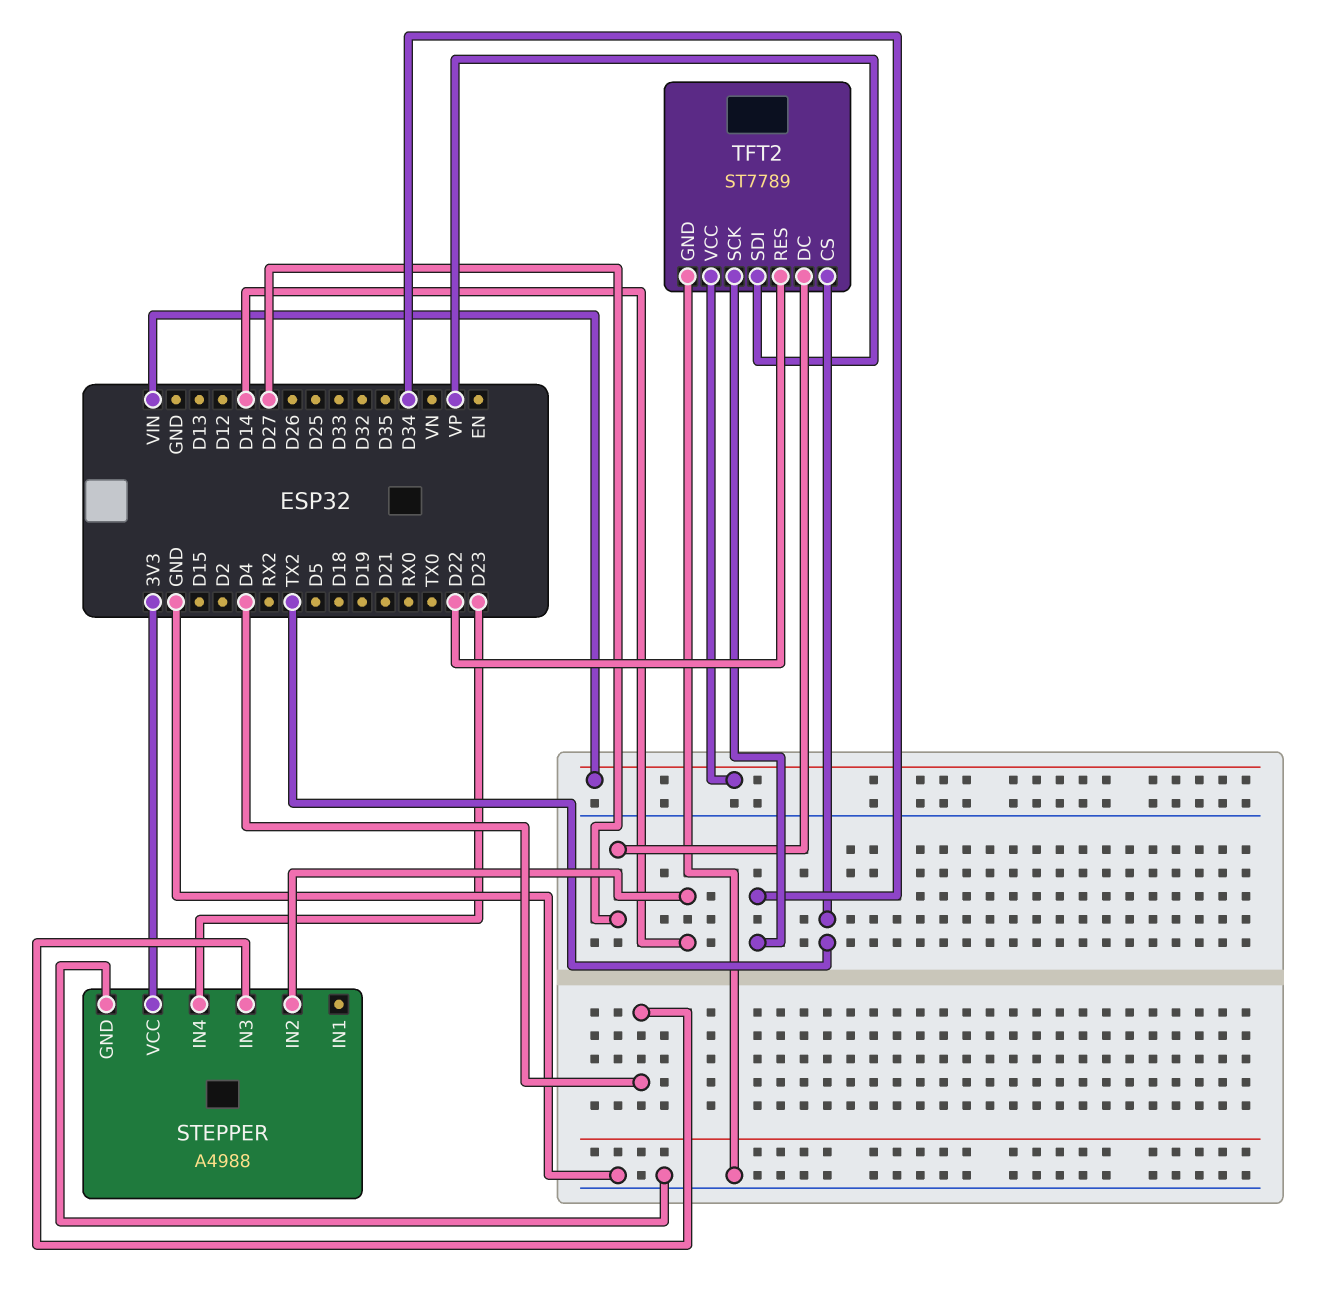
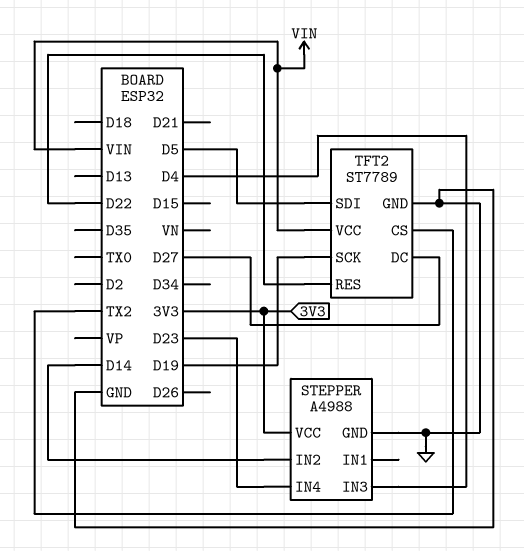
TFT2 pin SCK: D34 -> D19
TFT2 pin SDI: VP -> D5

